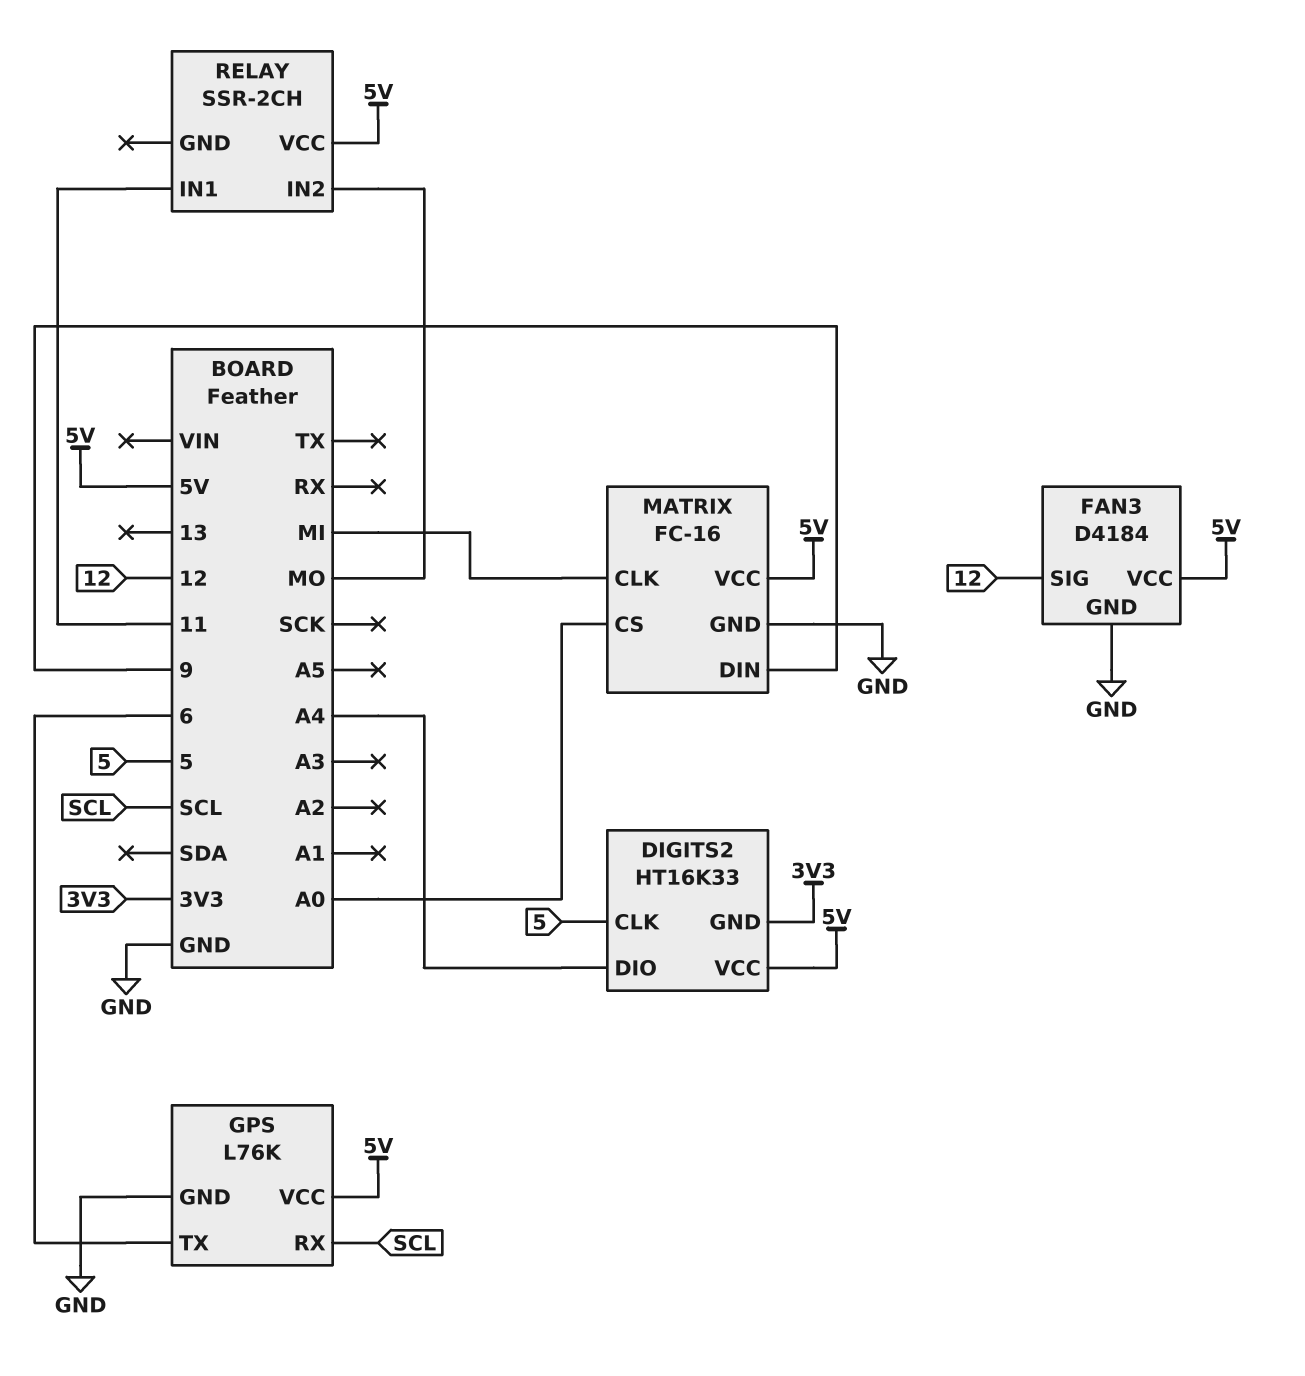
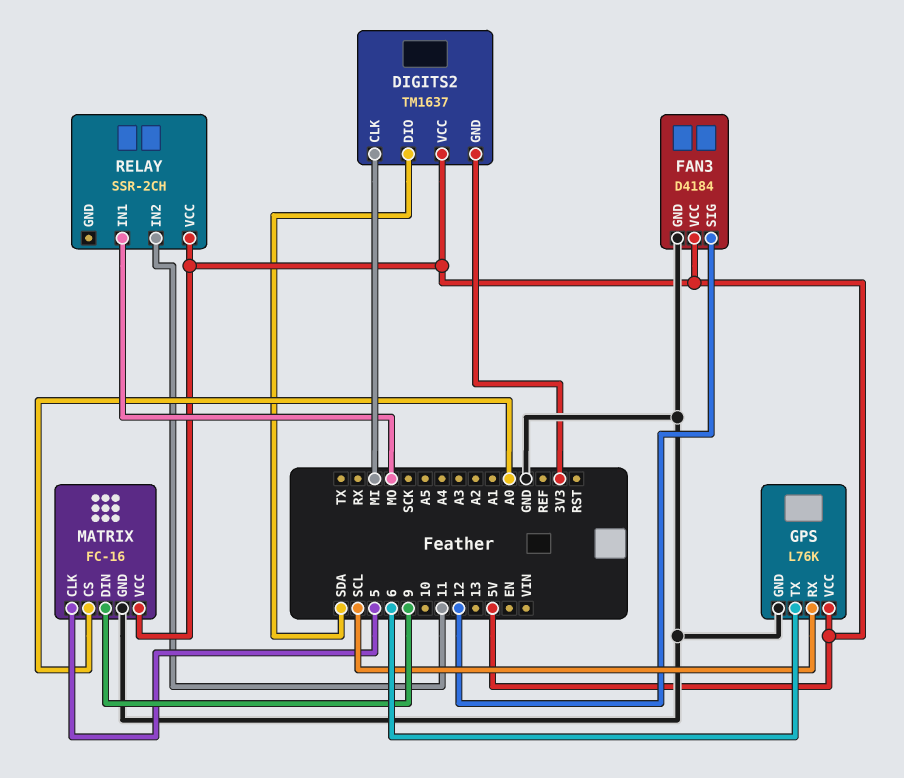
DIGITS2: HT16K33 -> TM1637
DIGITS2 pin CLK: 5 -> MI
DIGITS2 pin DIO: A4 -> SDA
MATRIX pin CLK: MI -> 5
RELAY pin IN1: 11 -> MO
RELAY pin IN2: MO -> 11

